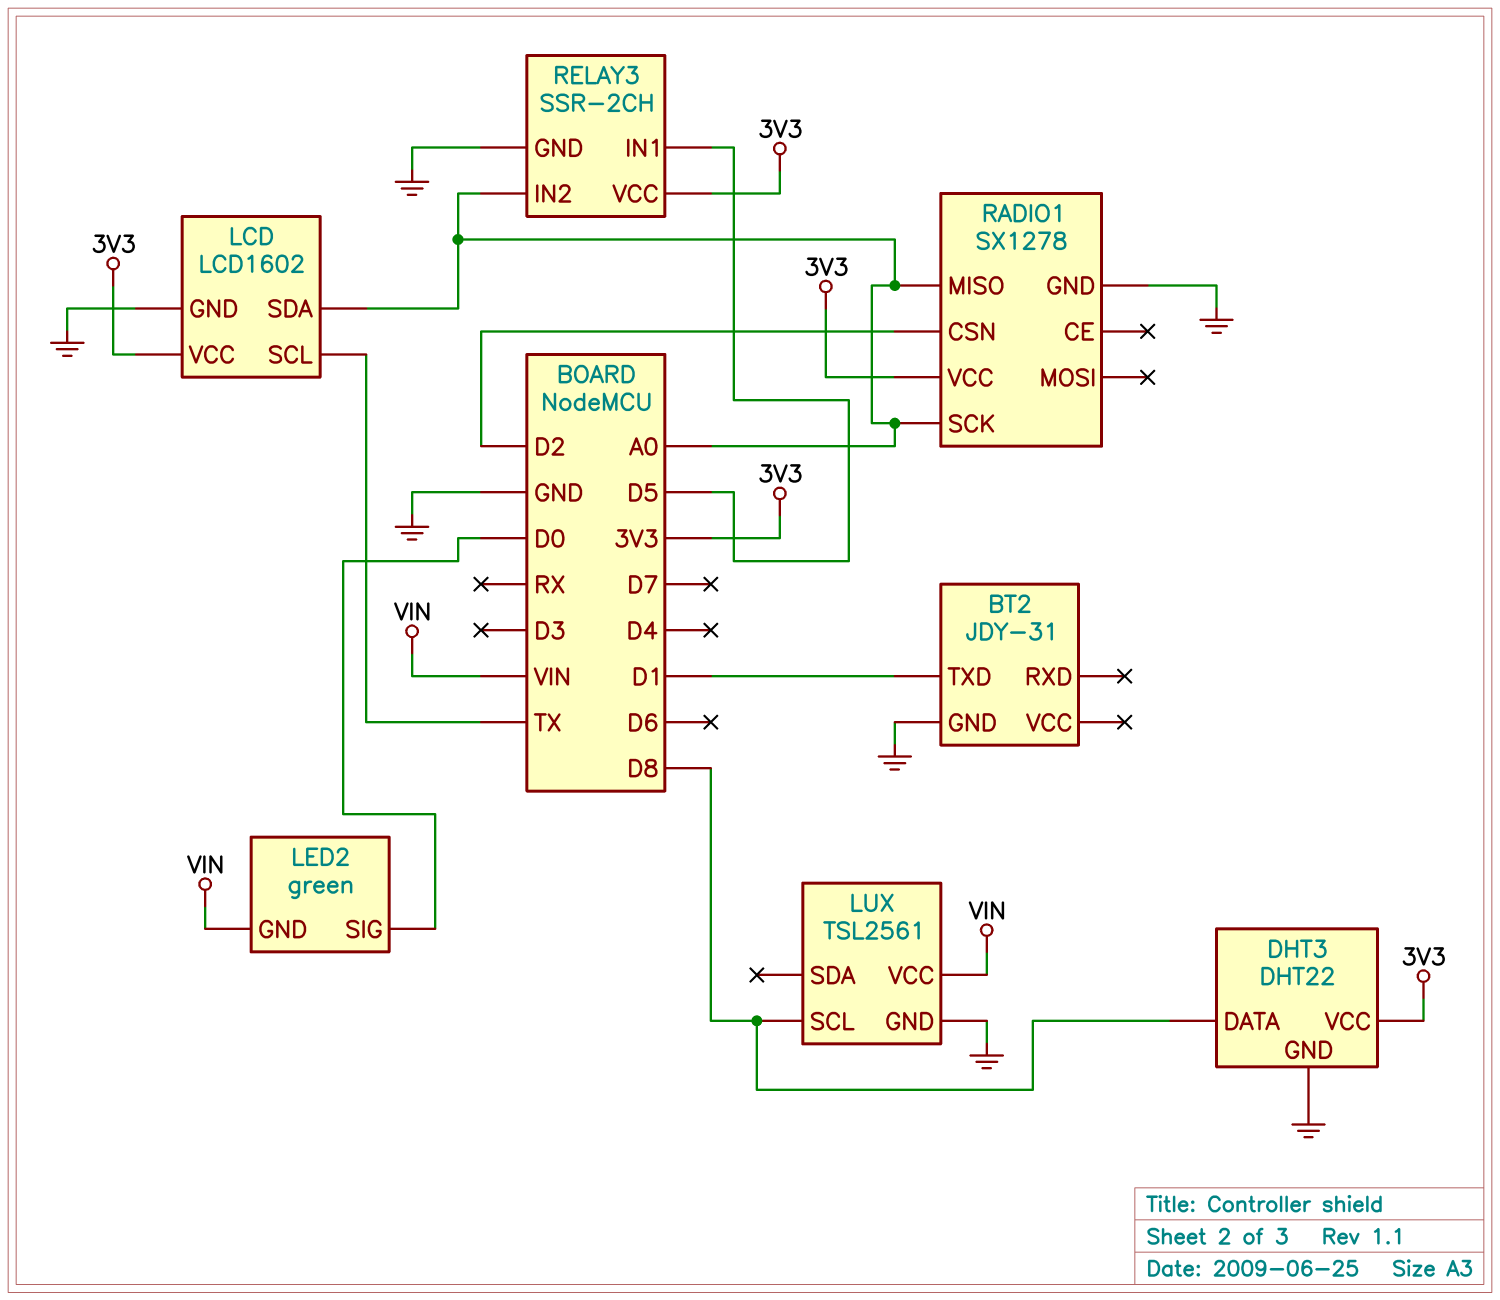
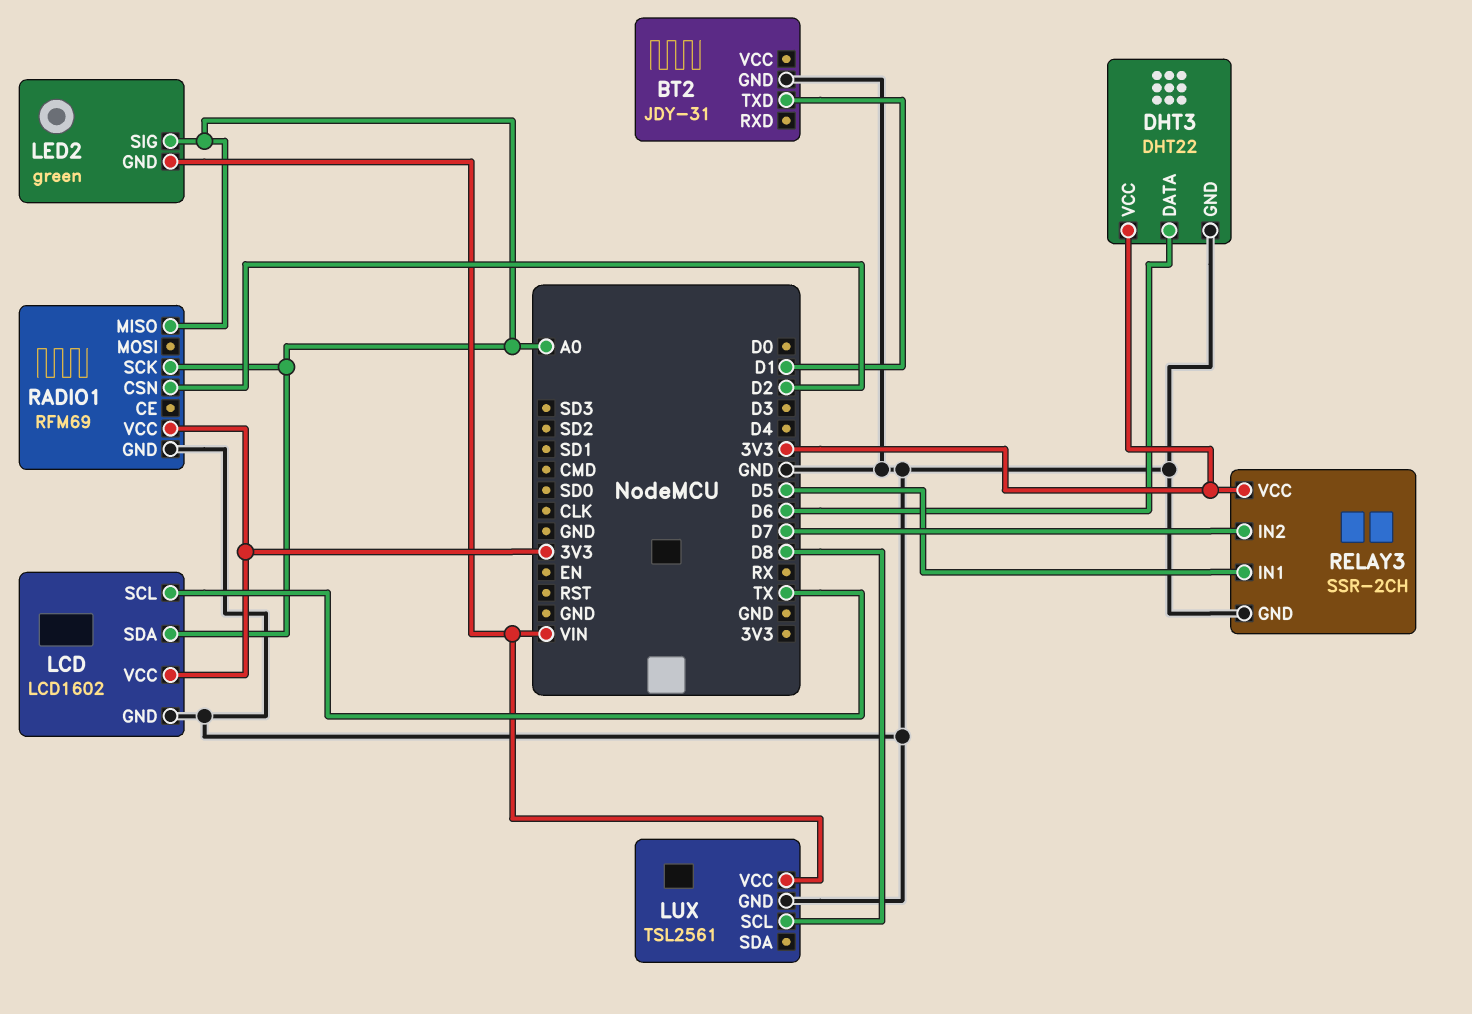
DHT3 pin DATA: D8 -> D6
LED2 pin SIG: D0 -> A0
RADIO1: SX1278 -> RFM69
RELAY3 pin IN2: A0 -> D7

